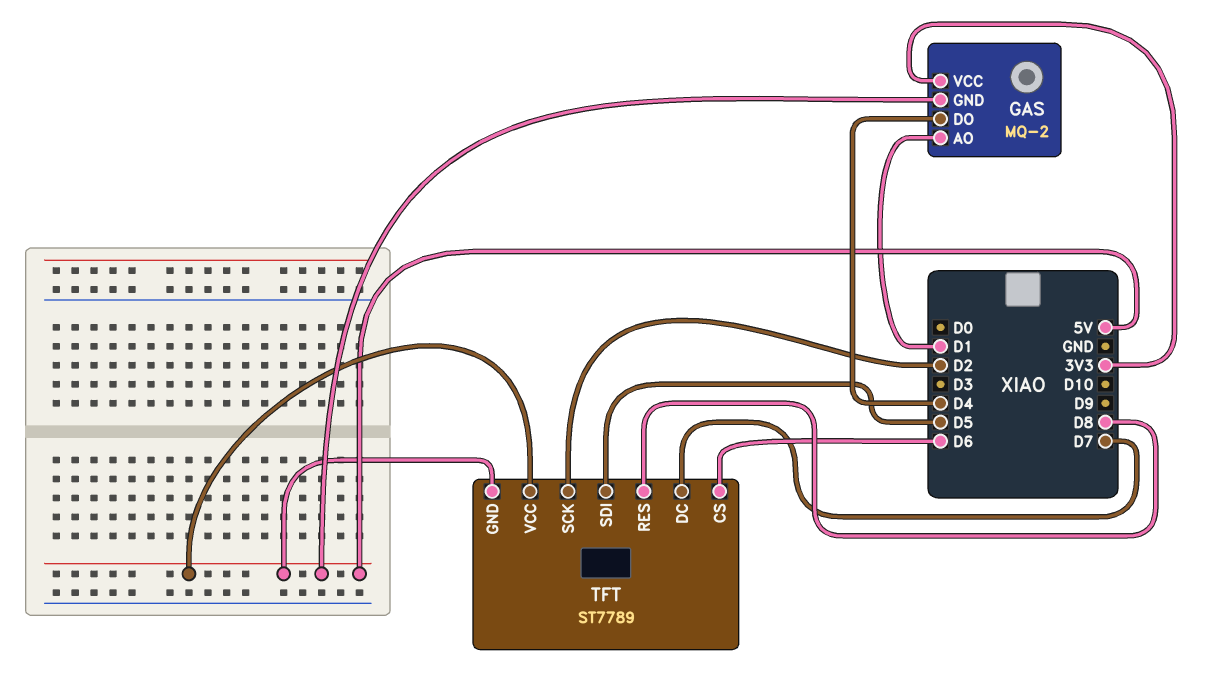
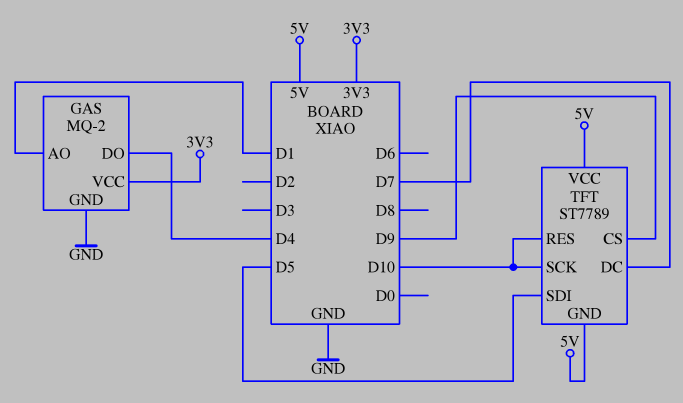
GAS pin GND: 5V -> GND
TFT pin CS: D6 -> D9
TFT pin RES: D8 -> D10
TFT pin SCK: D2 -> D10

